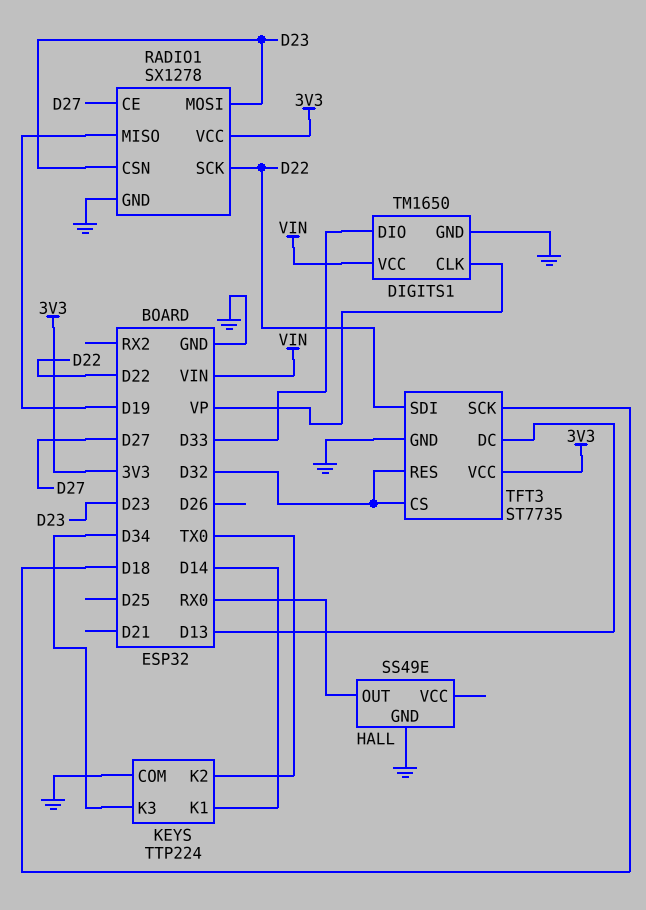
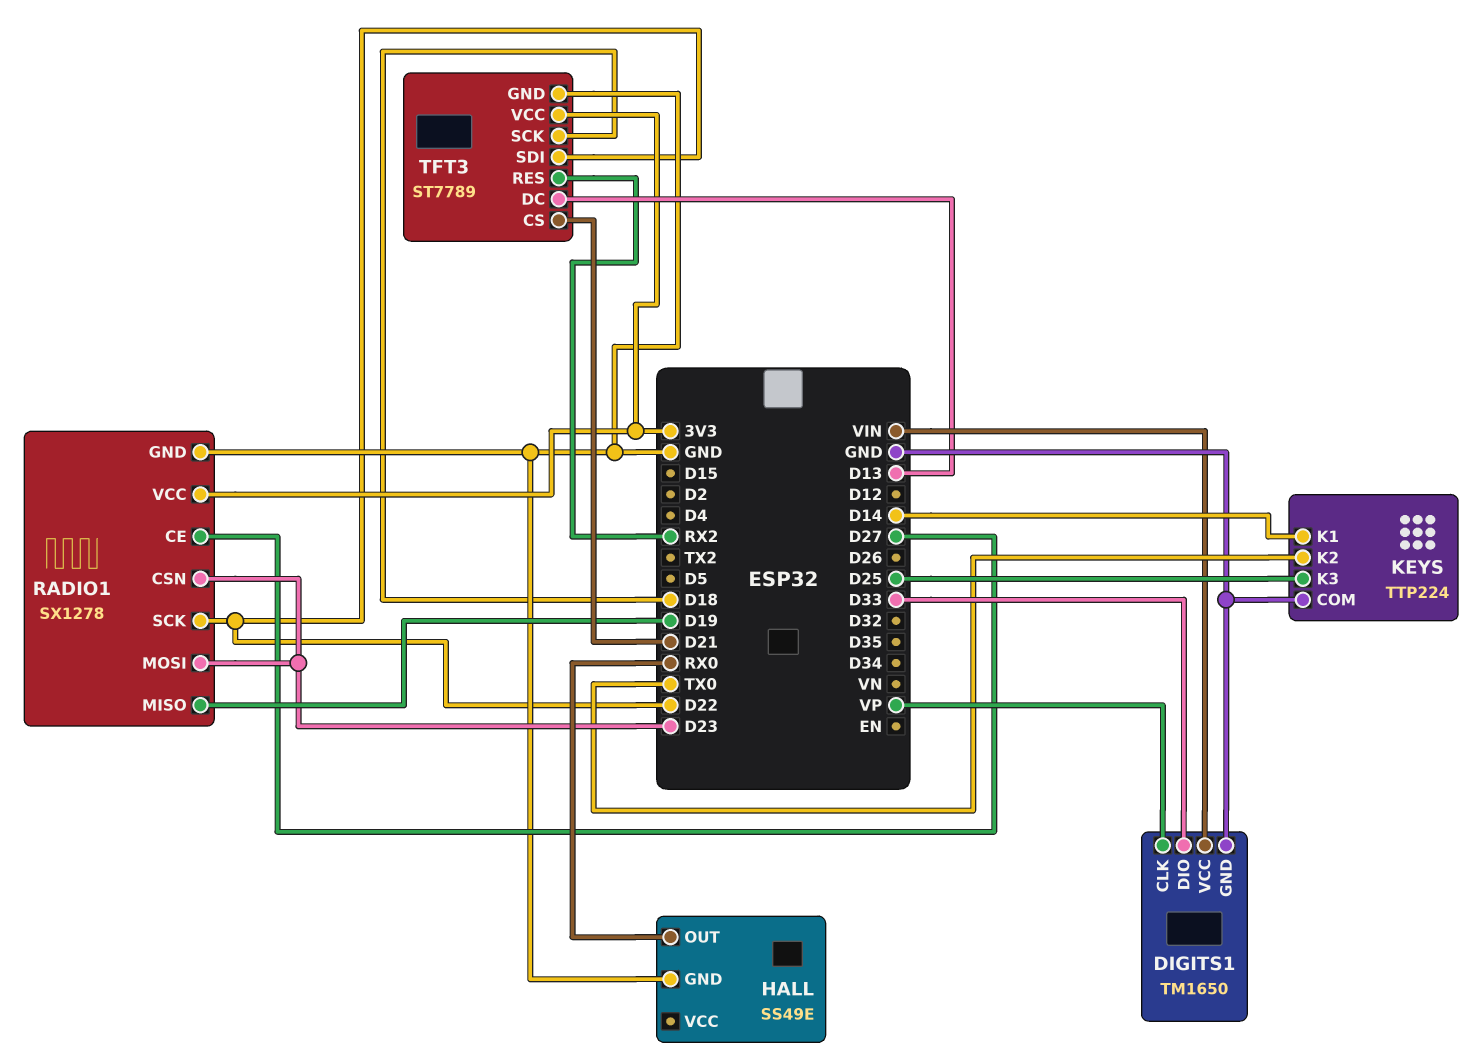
KEYS pin K3: D34 -> D25
TFT3: ST7735 -> ST7789
TFT3 pin CS: D32 -> D21
TFT3 pin RES: D32 -> RX2

